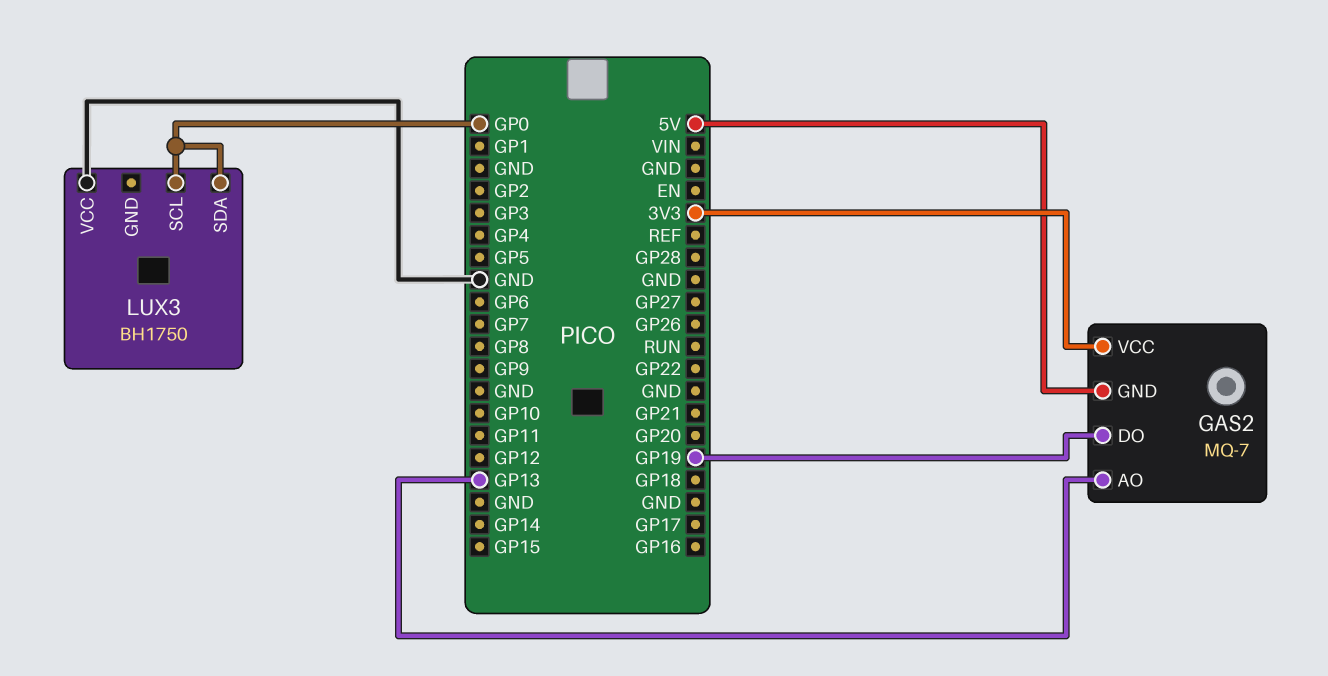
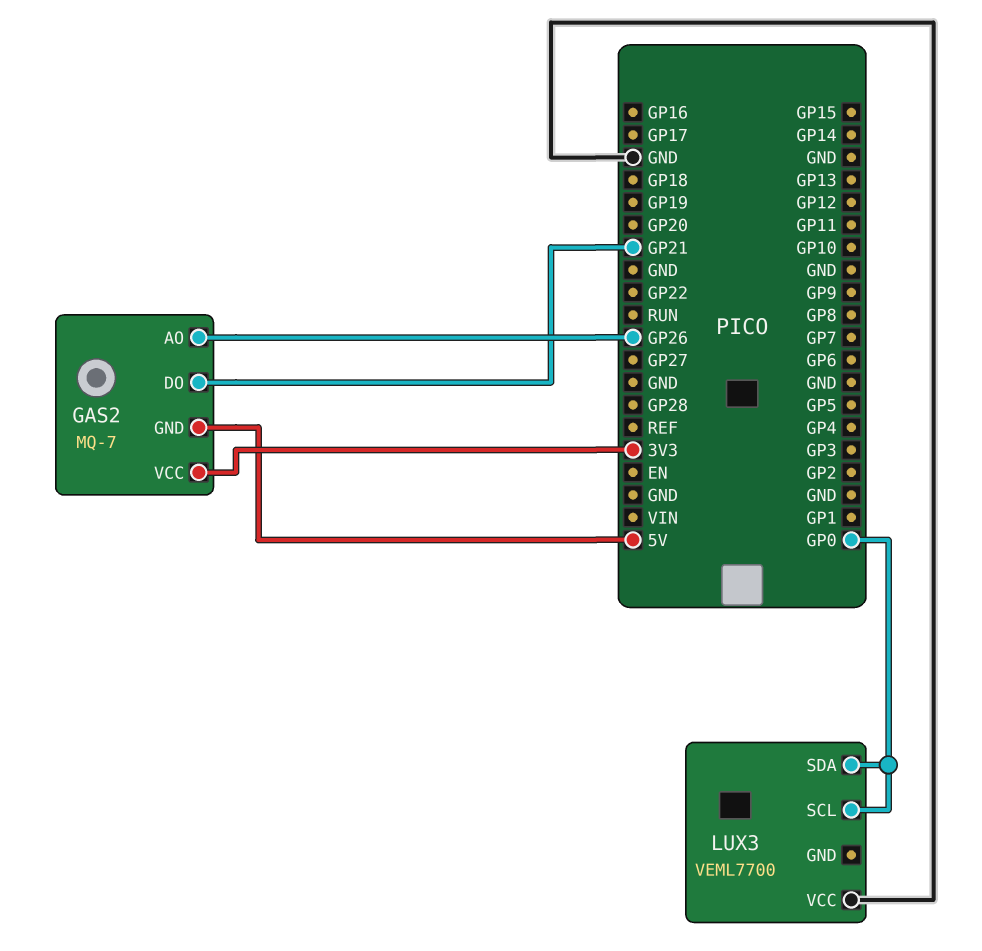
GAS2 pin AO: GP13 -> GP26
GAS2 pin DO: GP19 -> GP21
LUX3: BH1750 -> VEML7700

